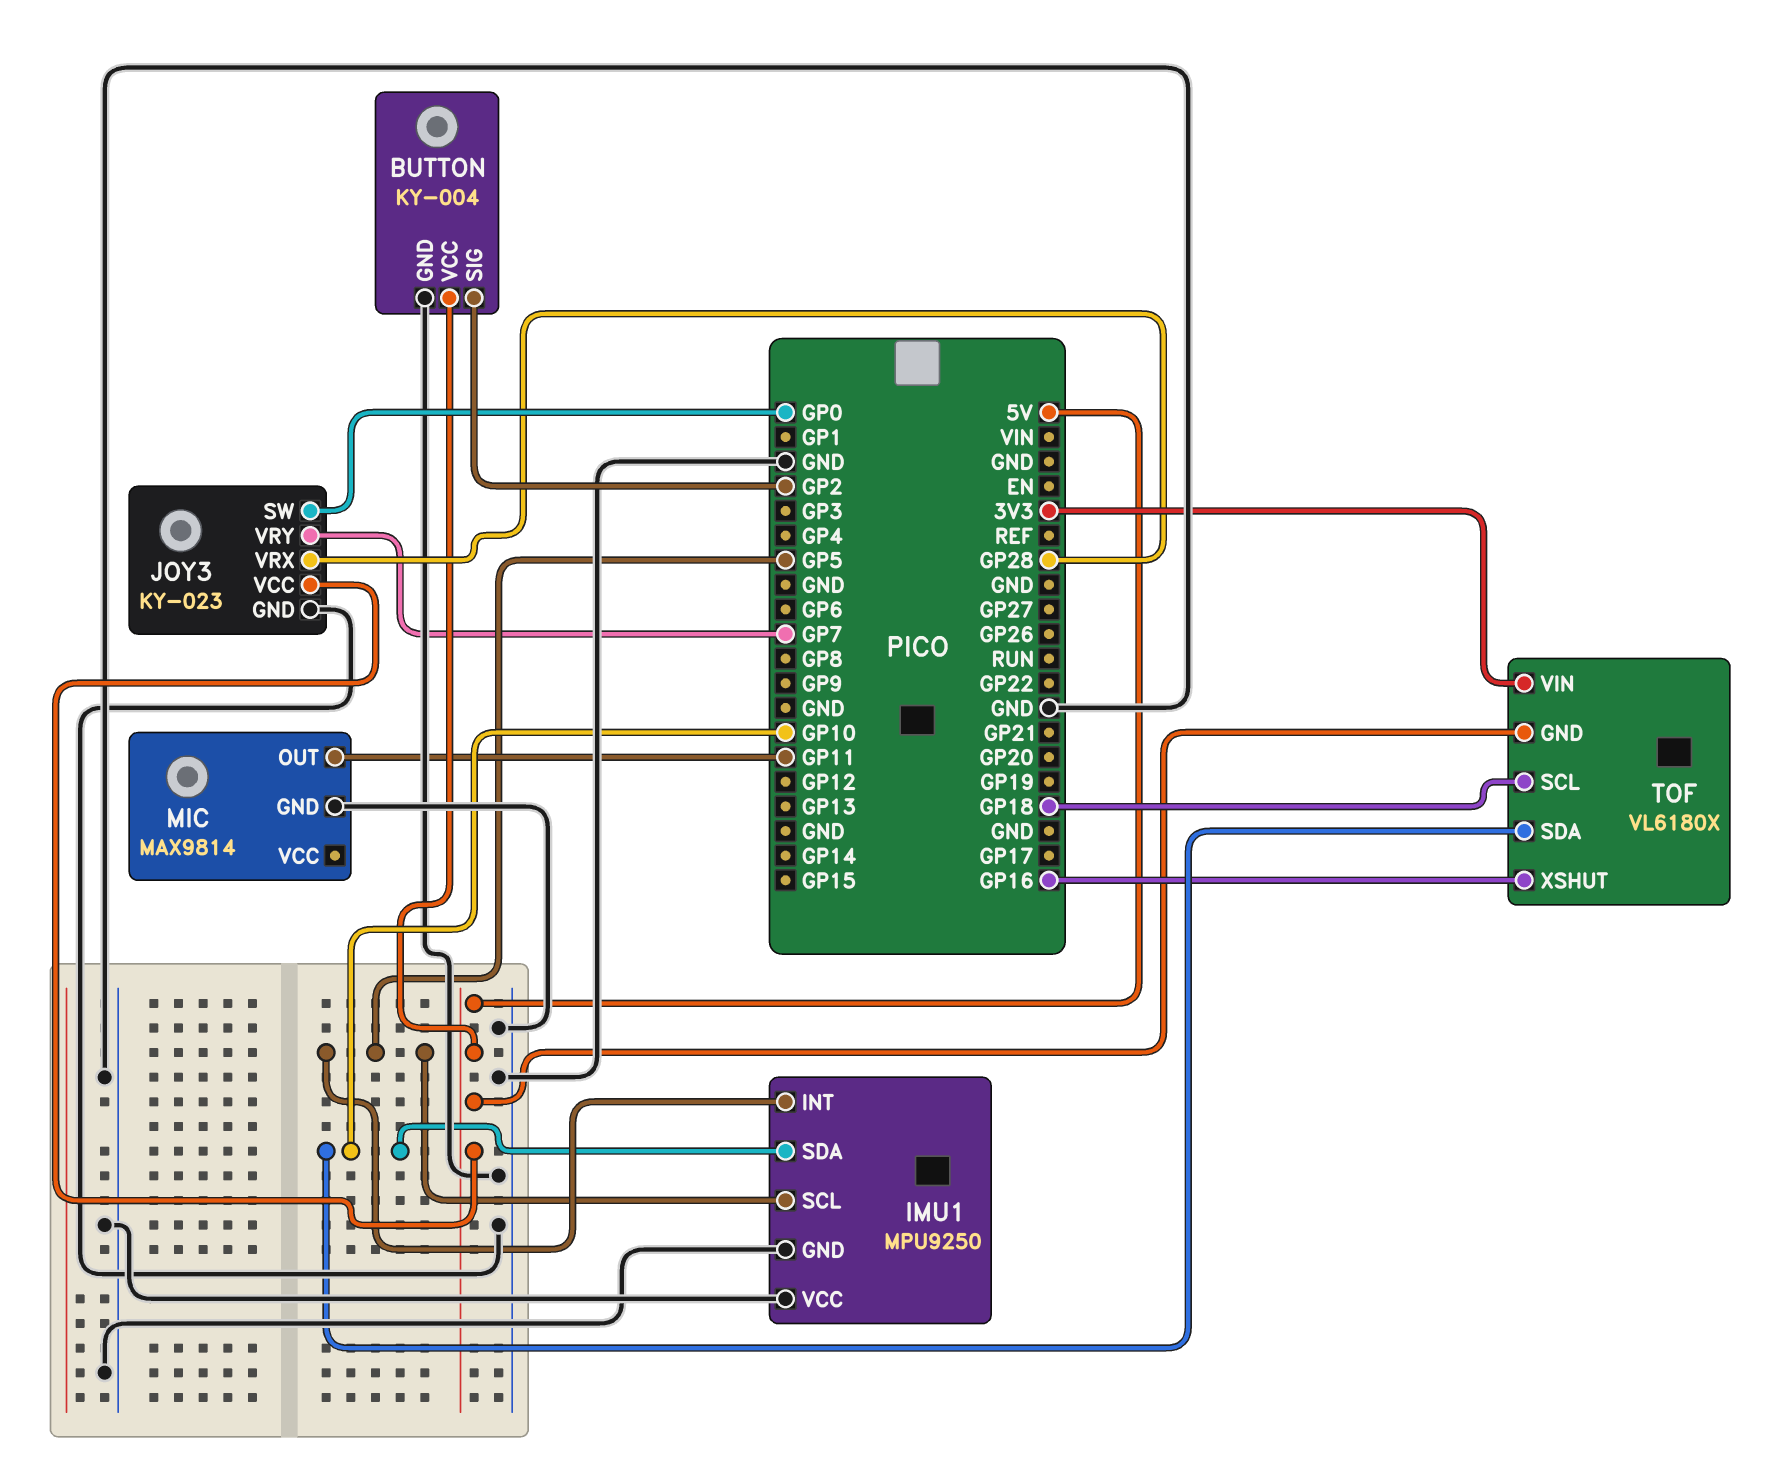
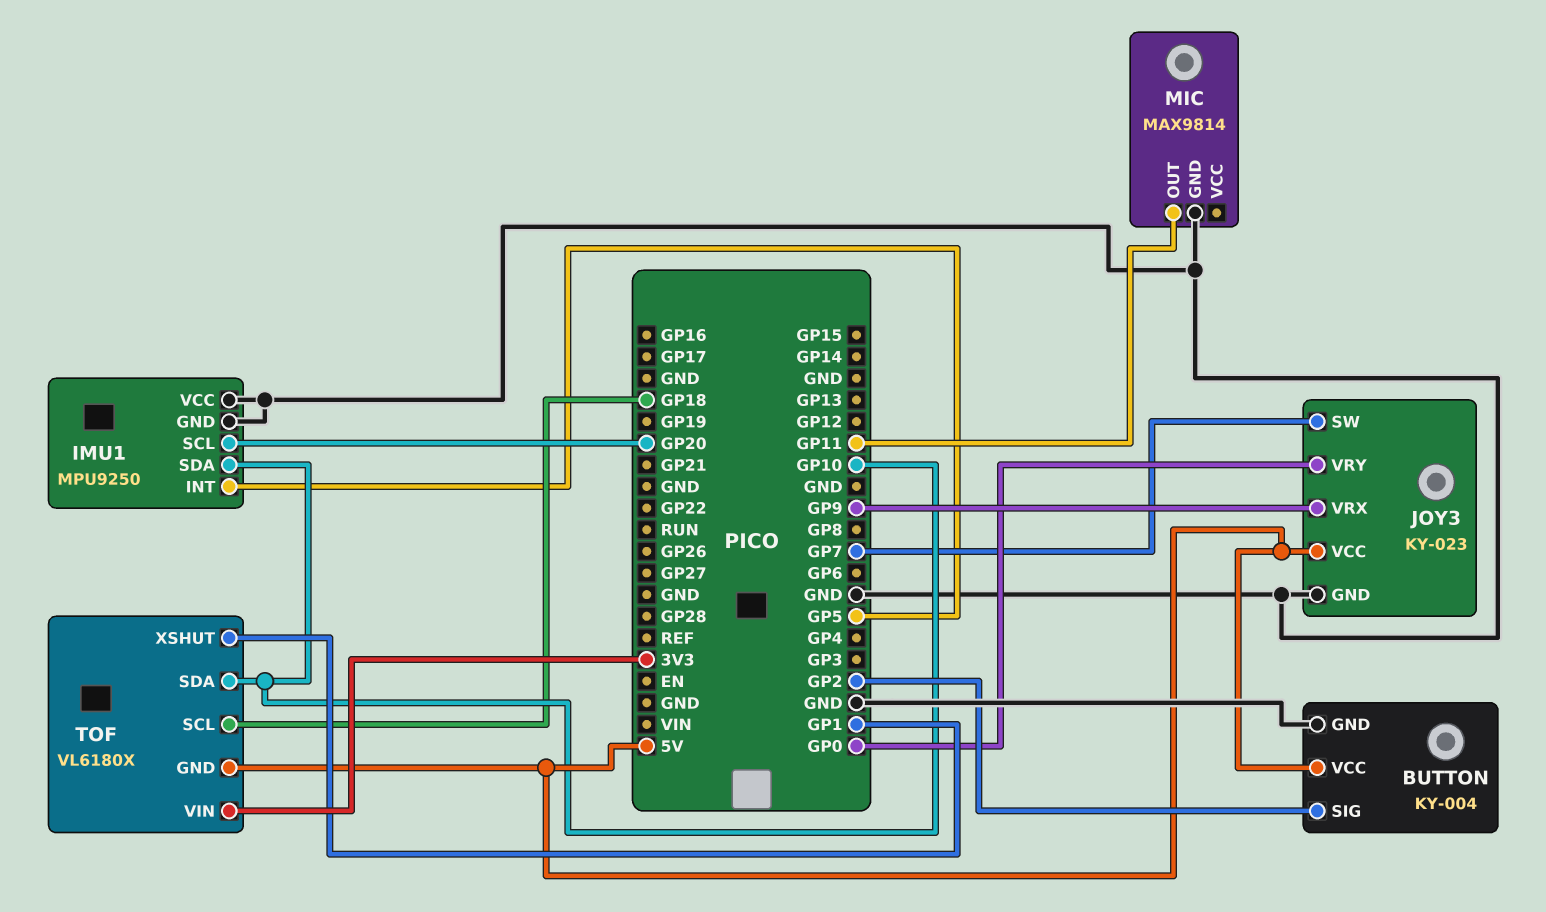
IMU1 pin SCL: GP5 -> GP20
JOY3 pin SW: GP0 -> GP7
JOY3 pin VRX: GP28 -> GP9
JOY3 pin VRY: GP7 -> GP0
TOF pin XSHUT: GP16 -> GP1

